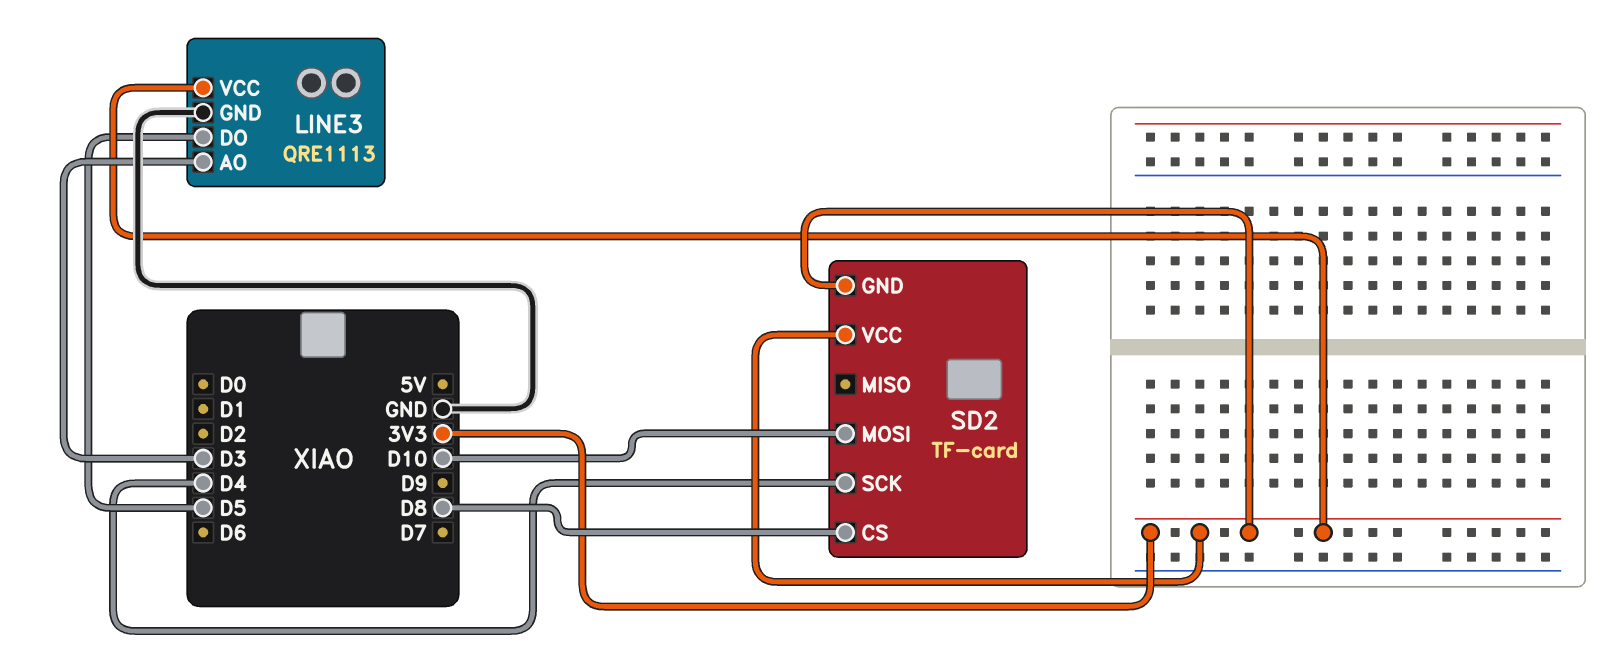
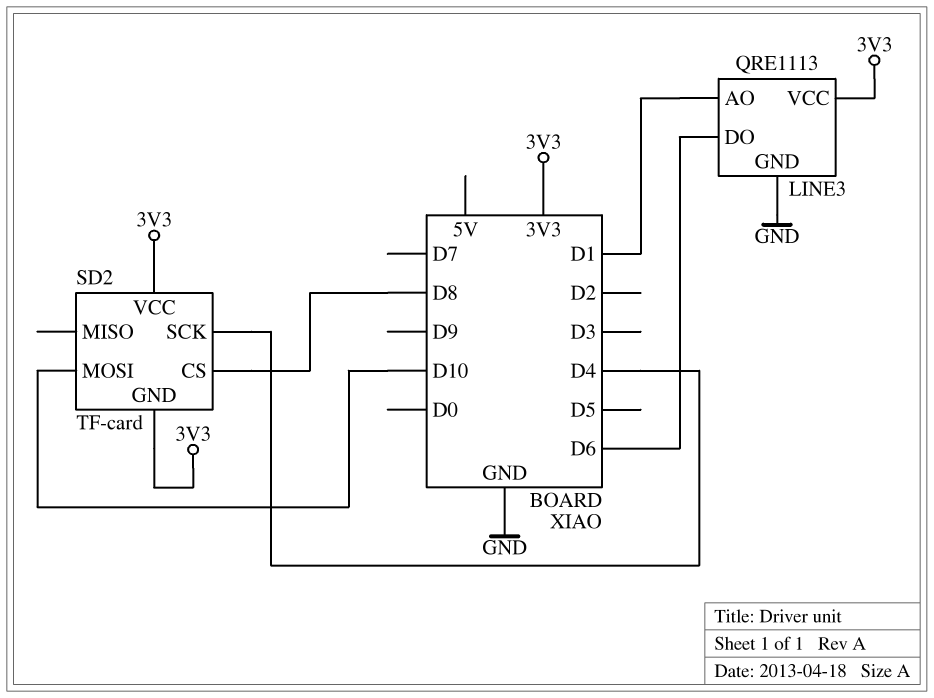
LINE3 pin AO: D3 -> D1
LINE3 pin DO: D5 -> D6

